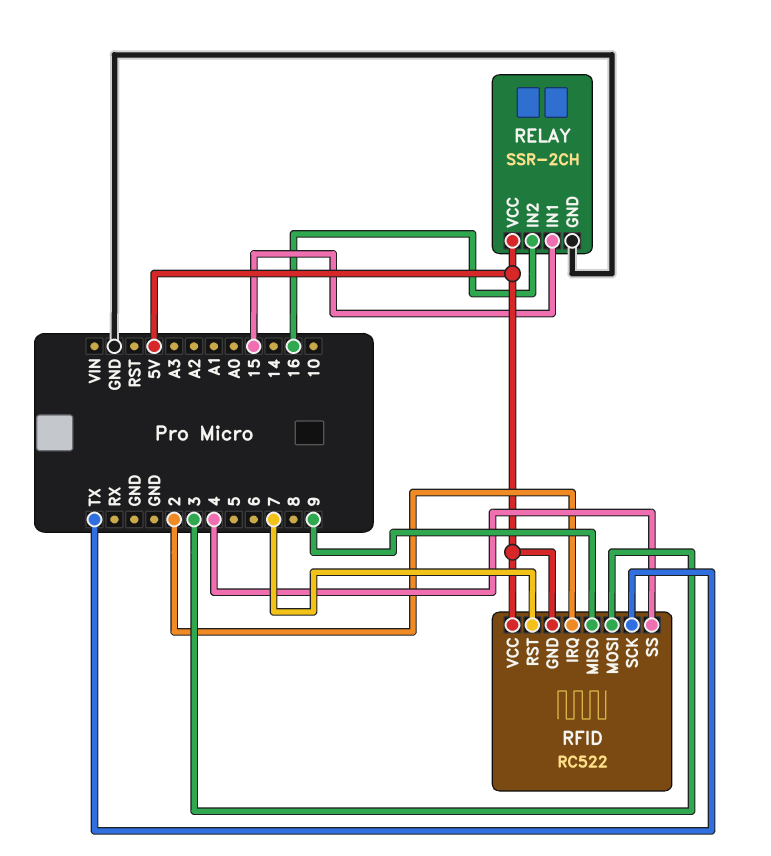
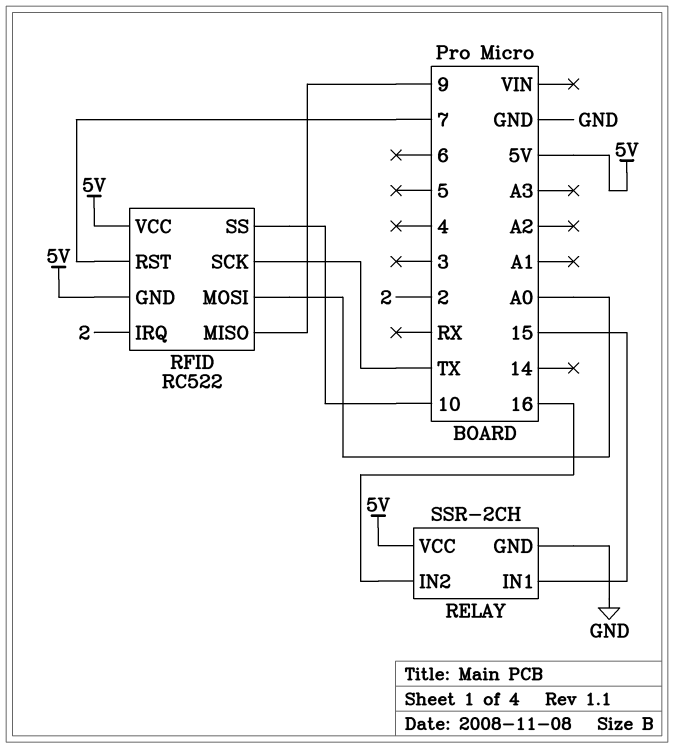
RFID pin MOSI: 3 -> A0
RFID pin SS: 4 -> 10

